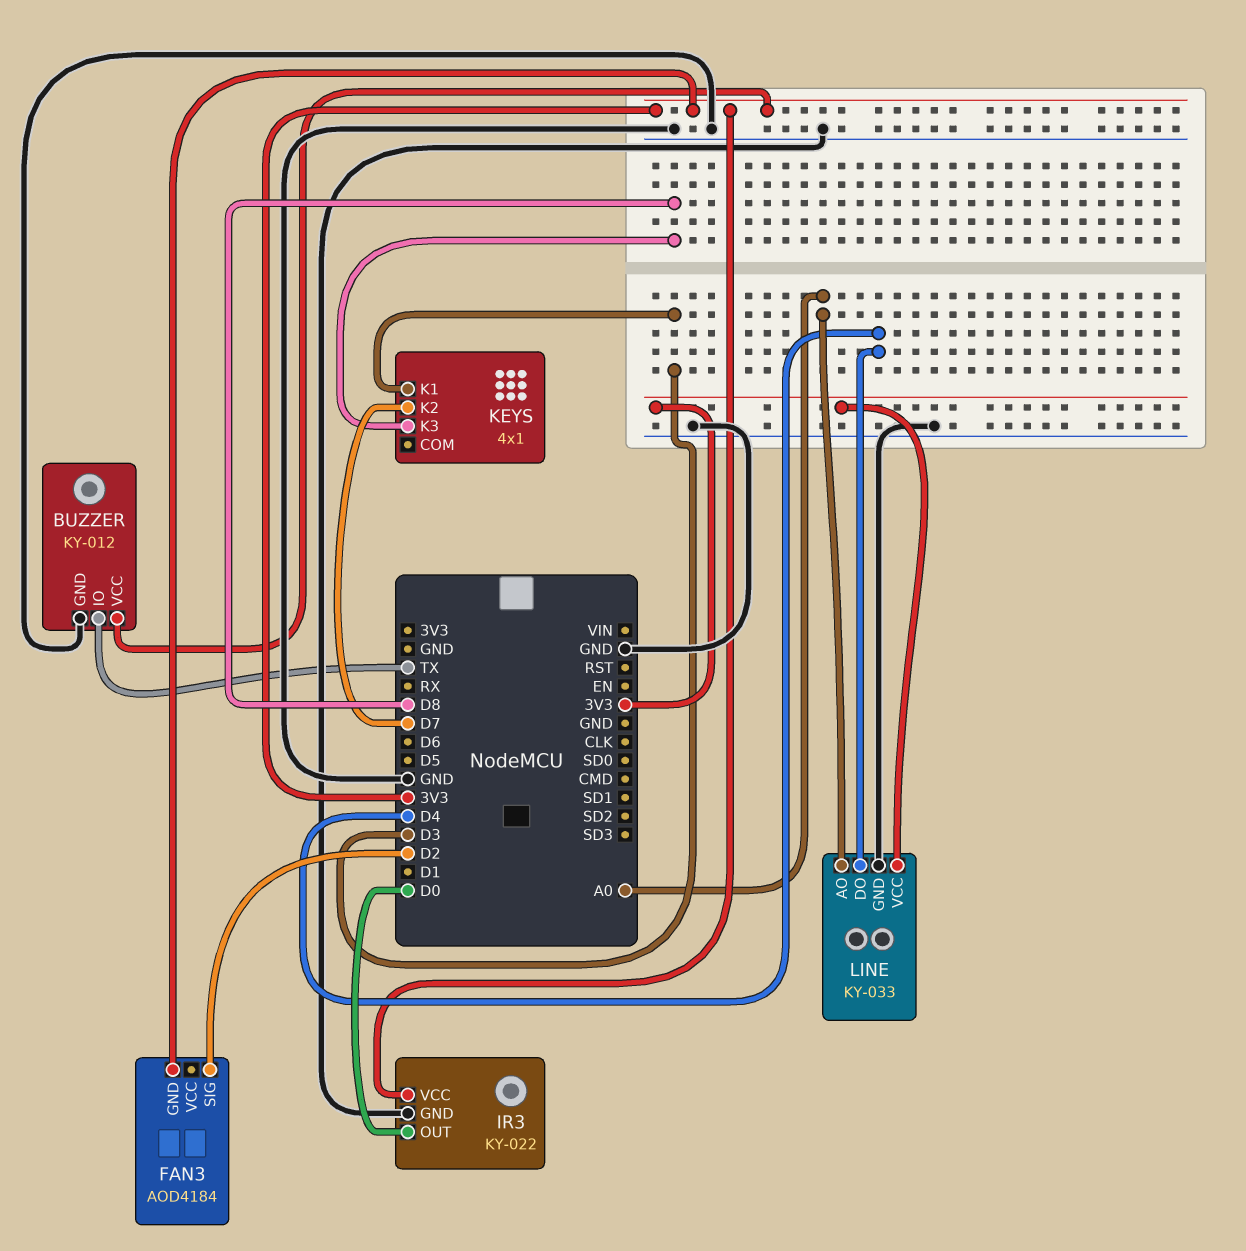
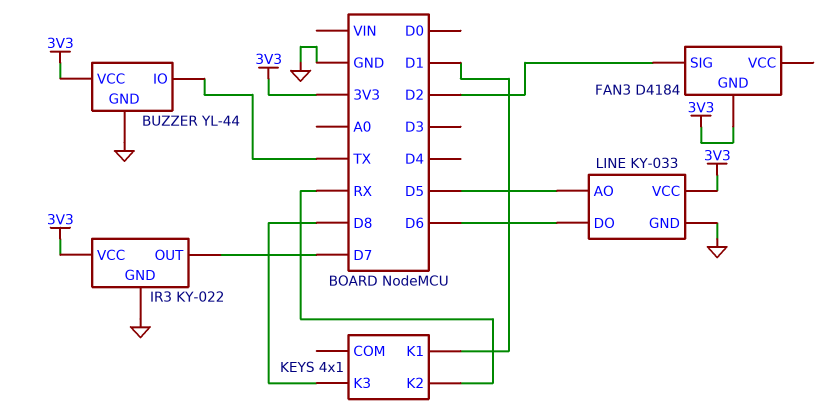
BUZZER: KY-012 -> YL-44
FAN3: AOD4184 -> D4184
IR3 pin OUT: D0 -> D7
KEYS pin K1: D3 -> D1
KEYS pin K2: D7 -> RX
LINE pin AO: A0 -> D5
LINE pin DO: D4 -> D6

